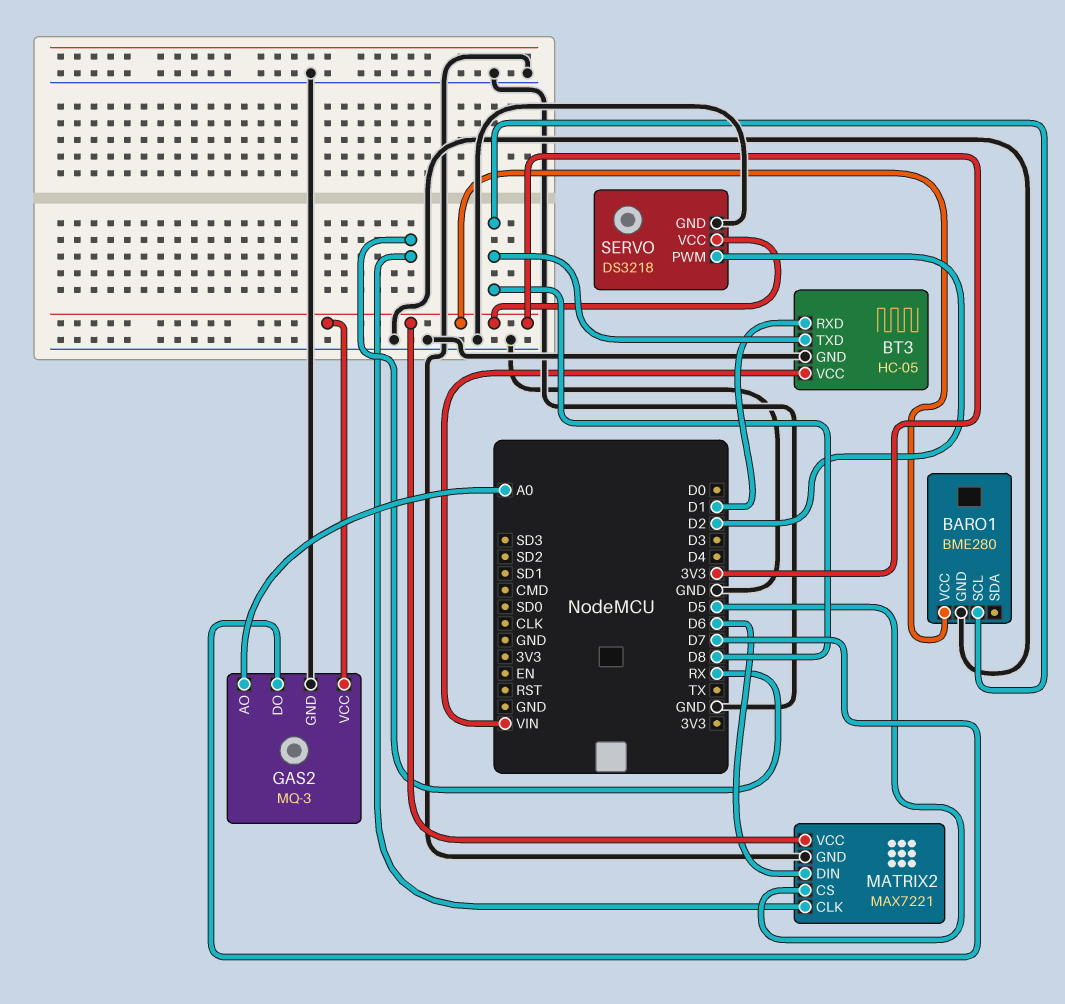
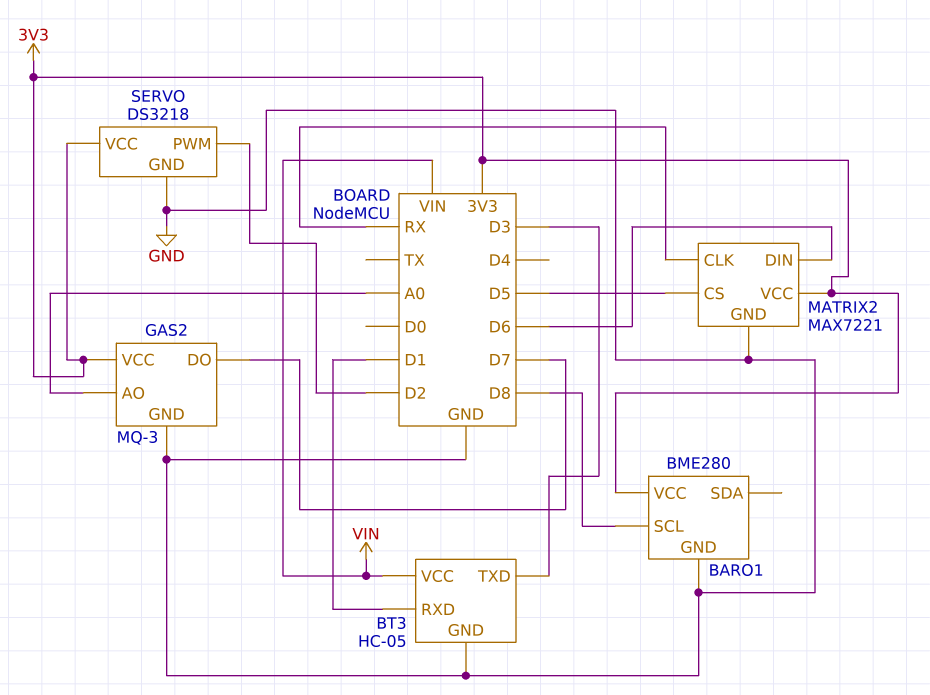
BT3 pin TXD: D8 -> D3

